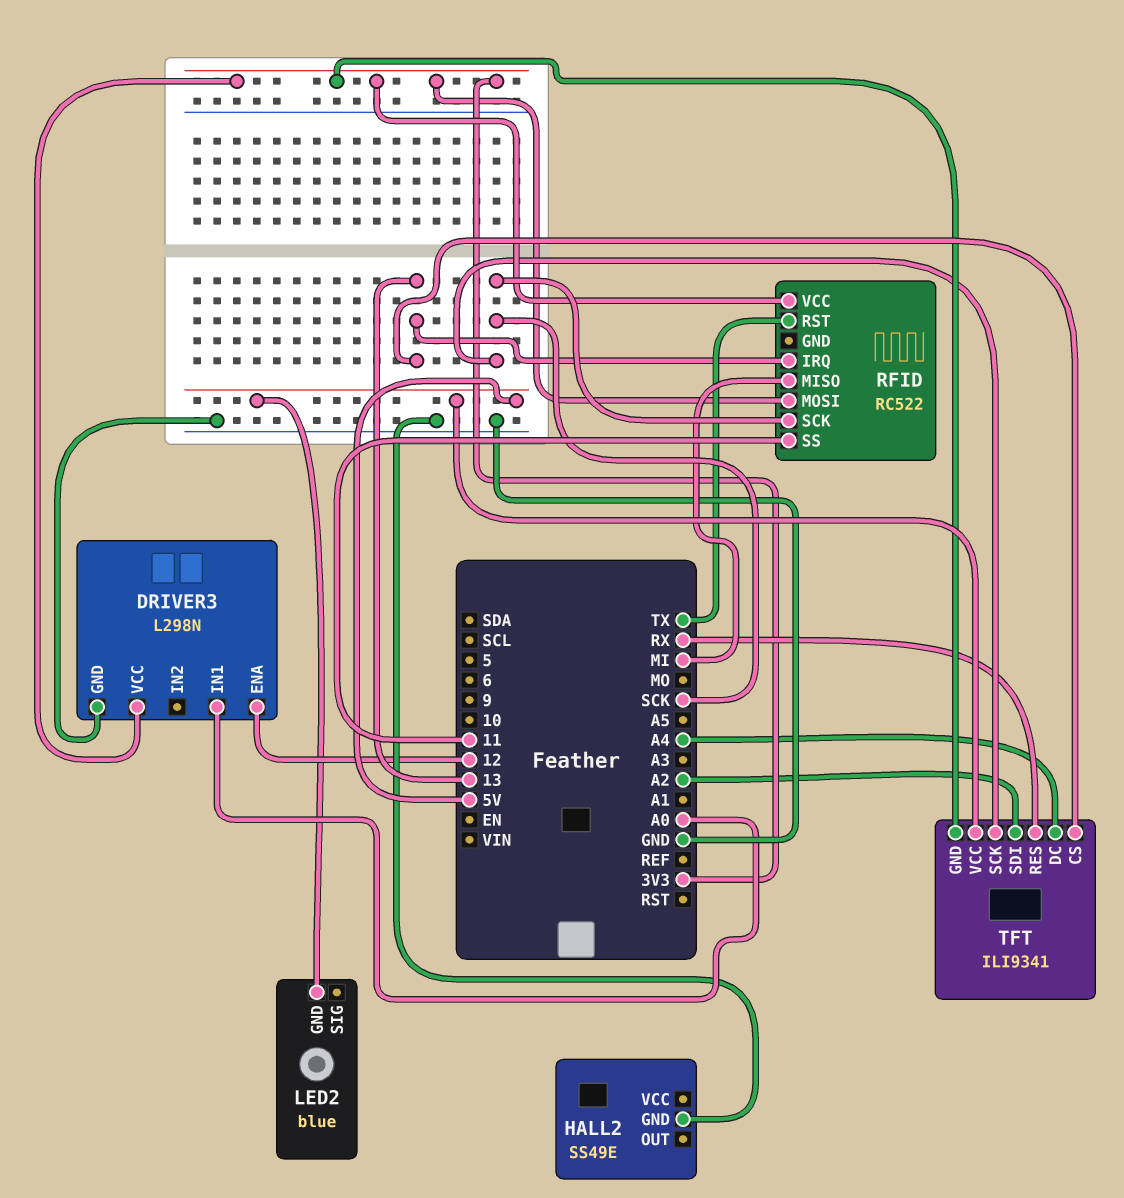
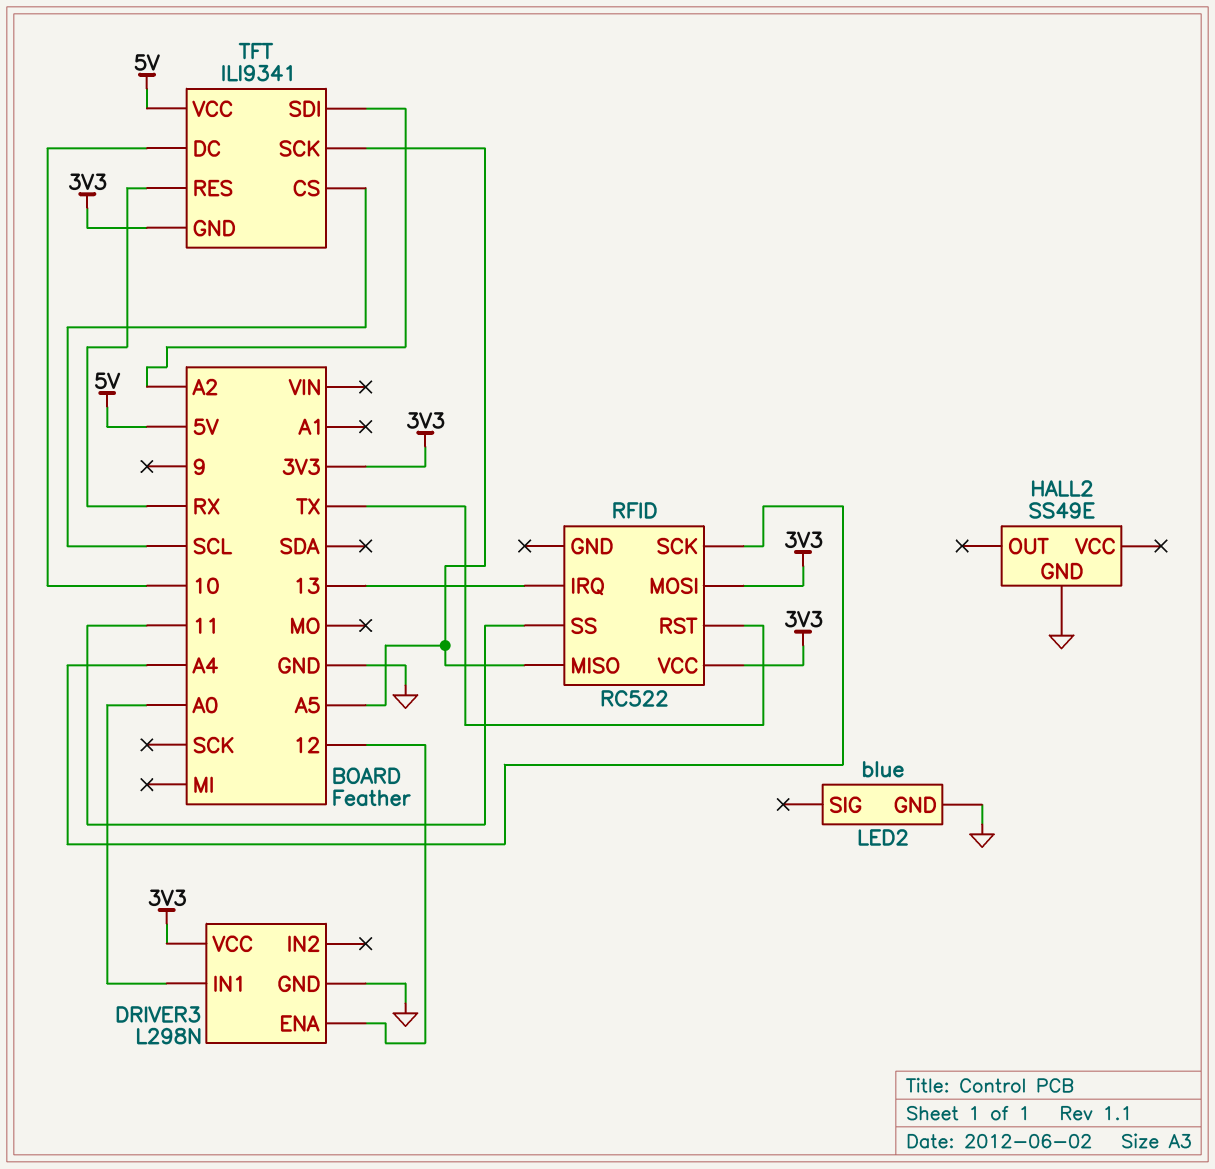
LED2 pin GND: 5V -> GND
RFID pin MISO: MI -> A5
RFID pin SCK: SCK -> A4
TFT pin CS: 13 -> SCL
TFT pin DC: A4 -> 10
TFT pin SCK: SCK -> A5

